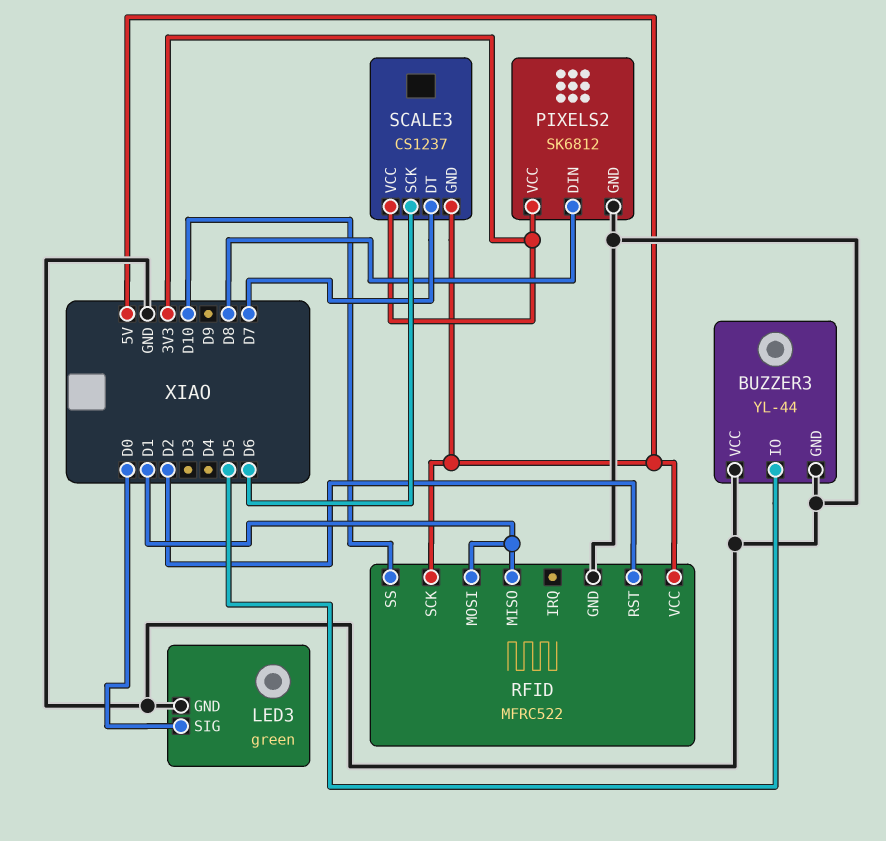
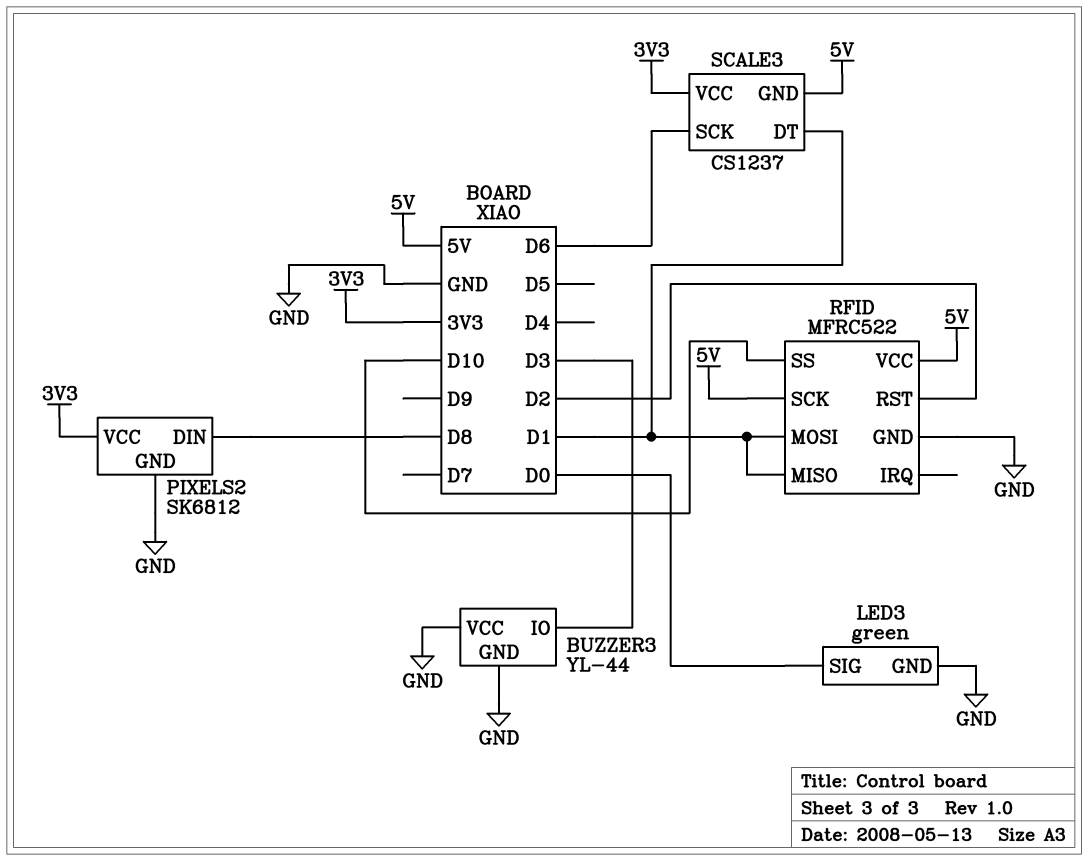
BUZZER3 pin IO: D5 -> D3
SCALE3 pin DT: D7 -> D1

